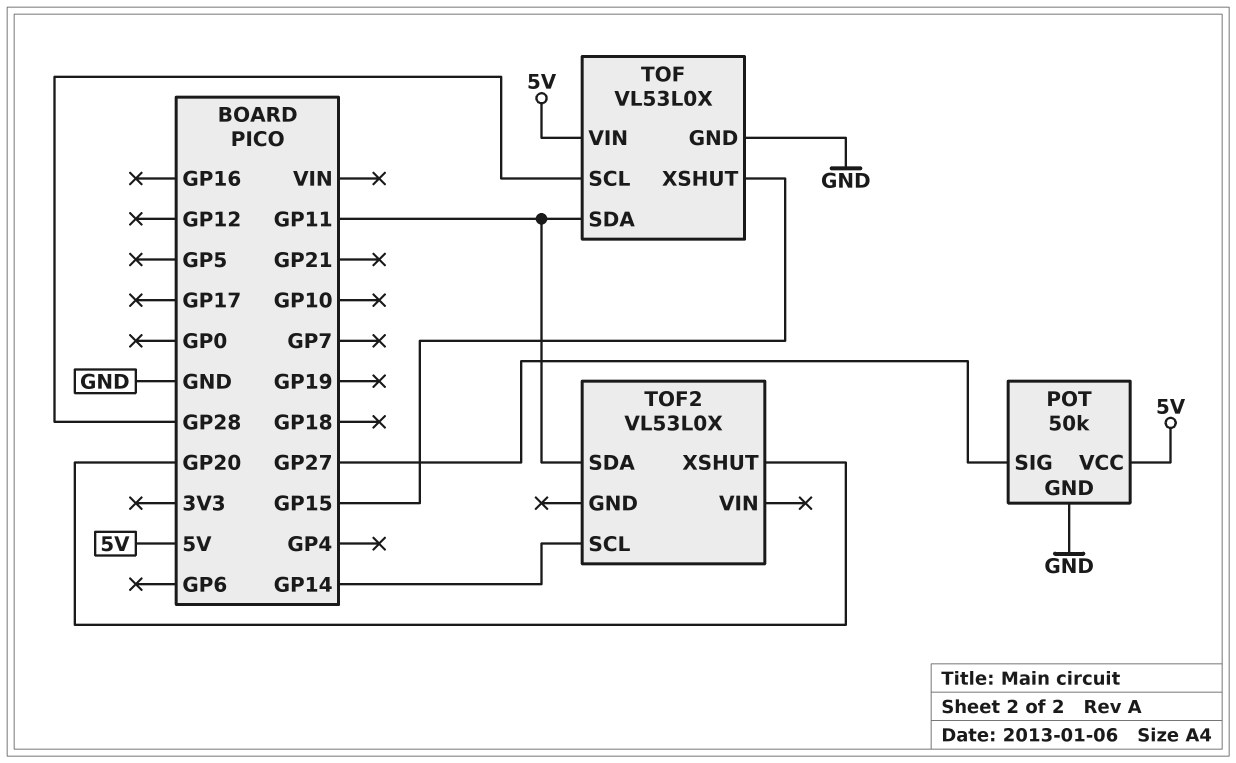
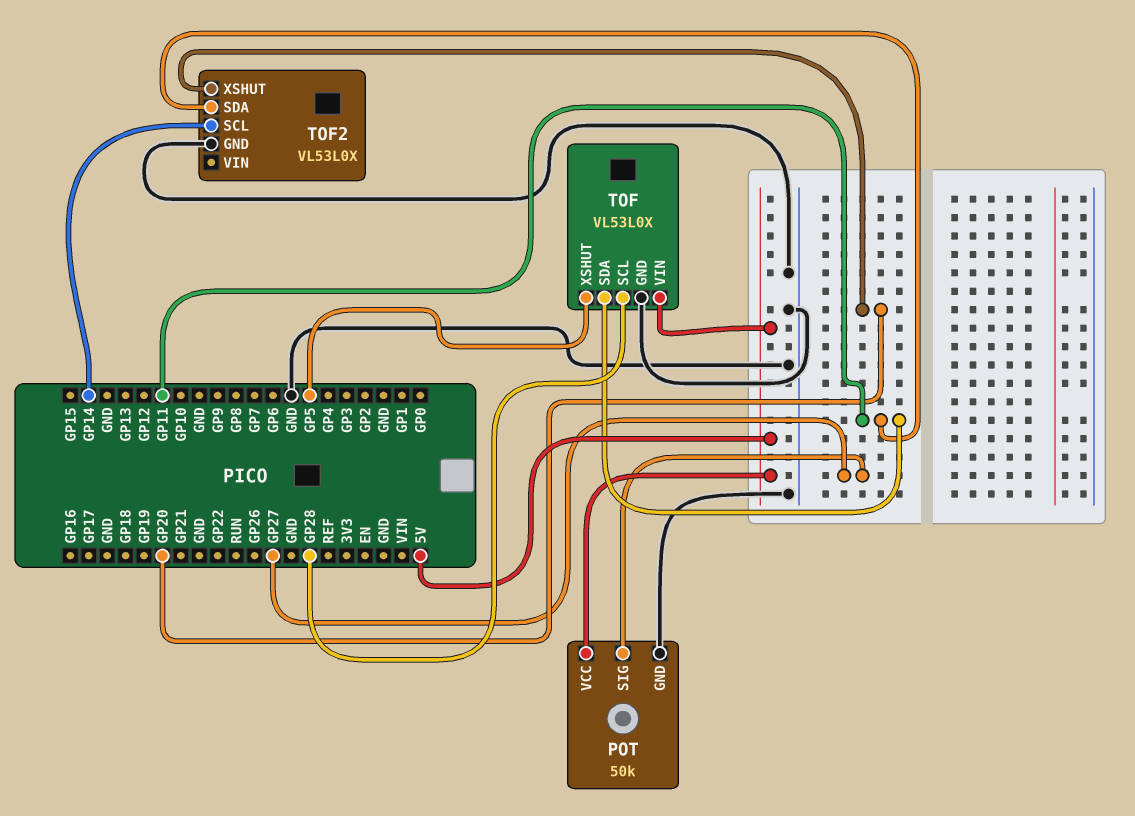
TOF pin XSHUT: GP15 -> GP5
TOF2 pin GND: none -> GND

